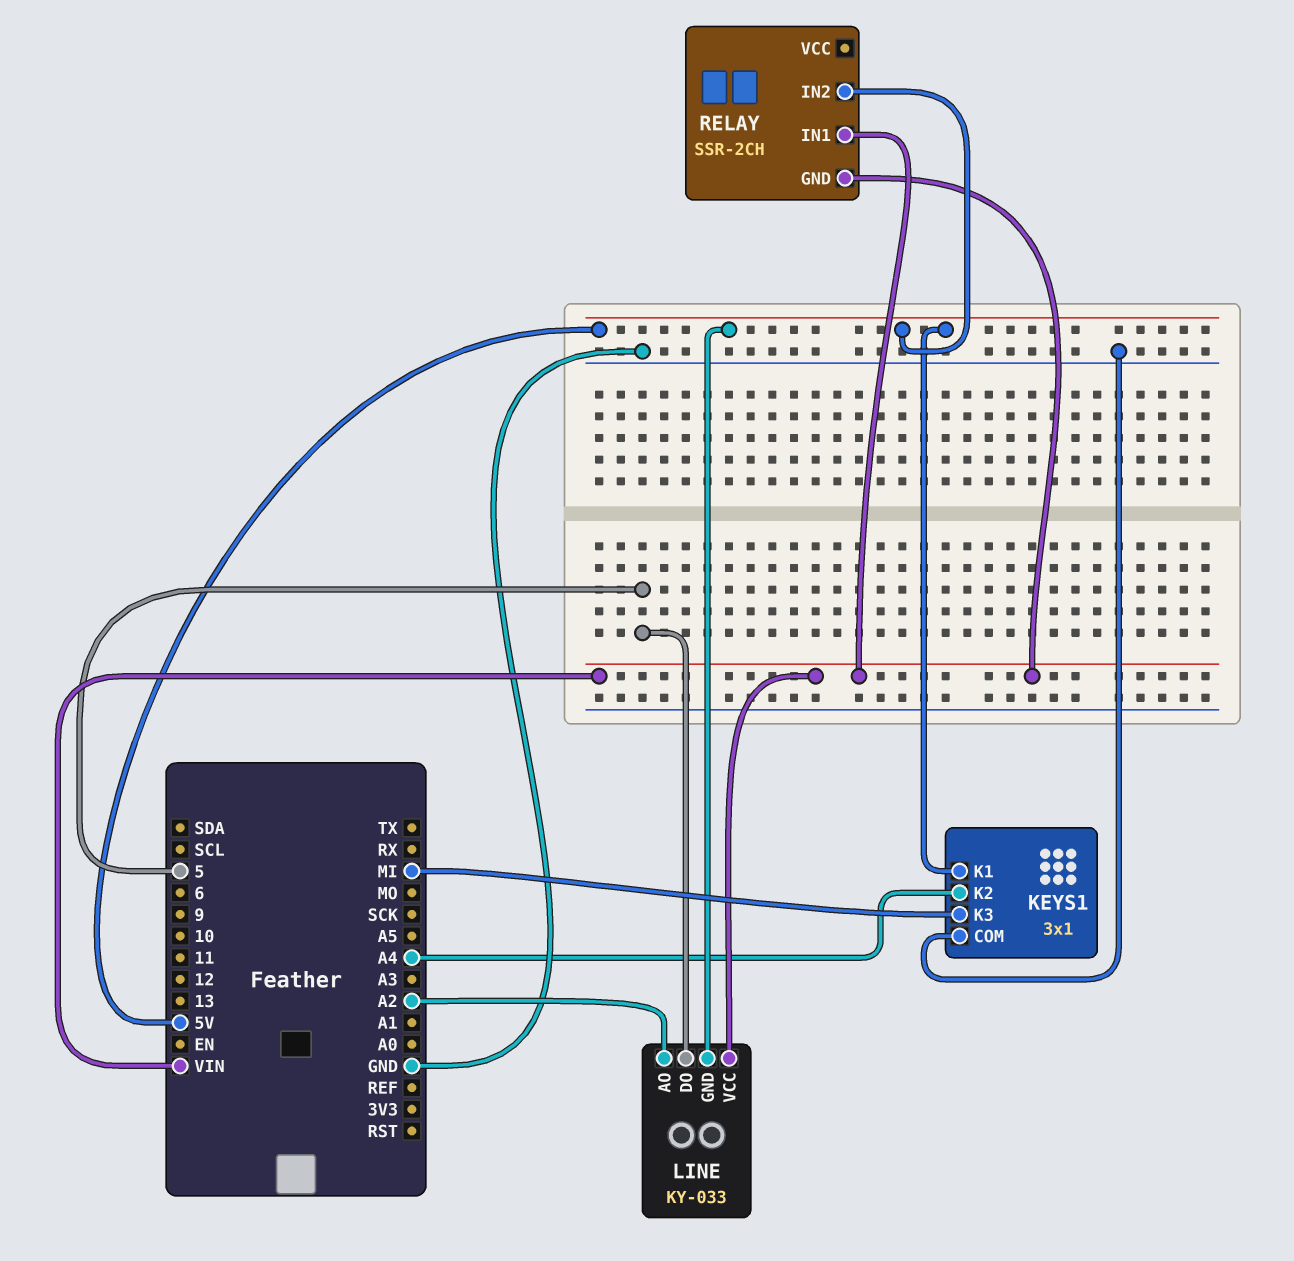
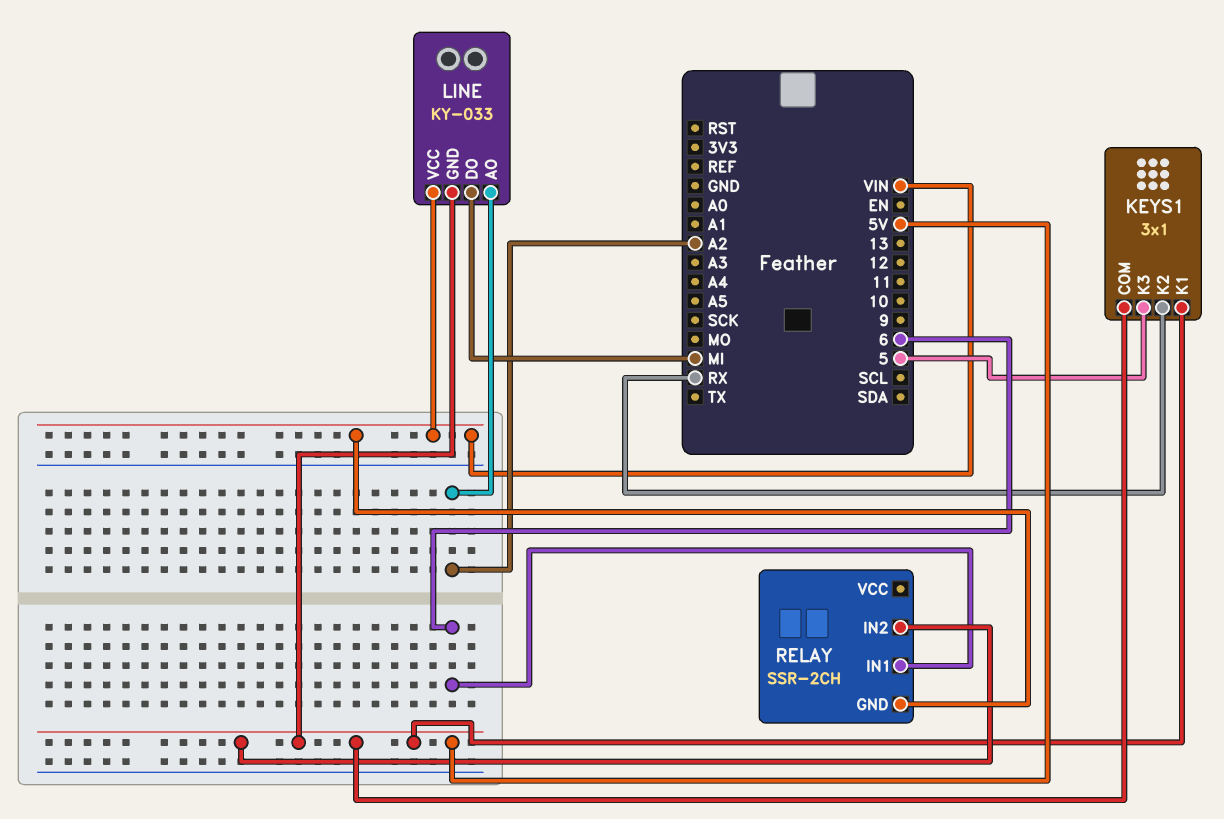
KEYS1 pin COM: GND -> 5V
KEYS1 pin K2: A4 -> RX
KEYS1 pin K3: MI -> 5
LINE pin DO: 5 -> MI
RELAY pin IN1: VIN -> 6

